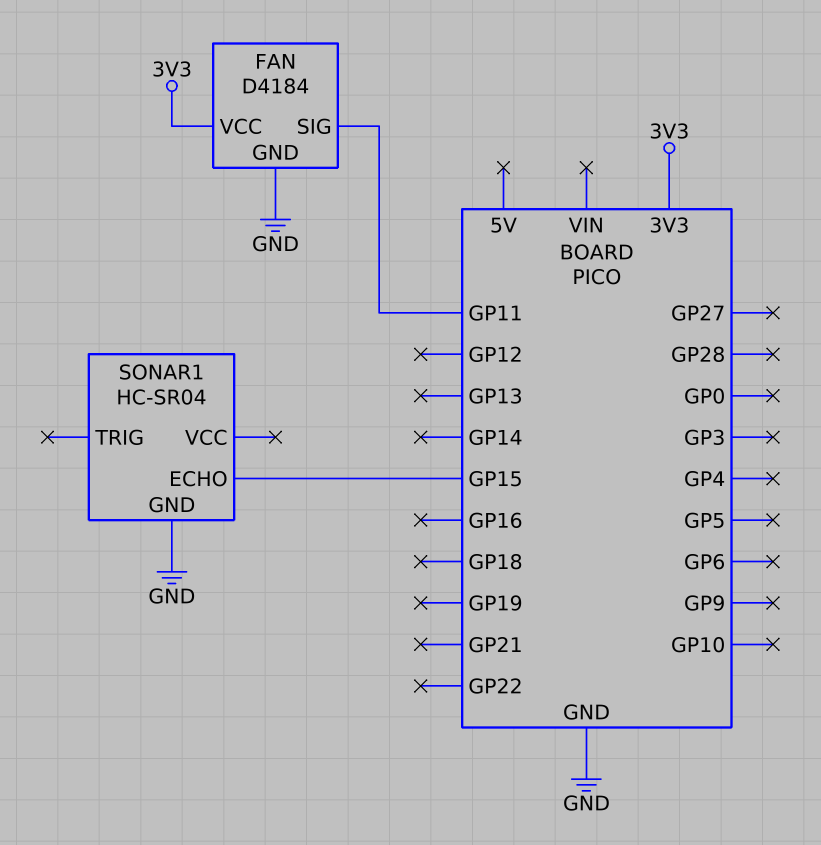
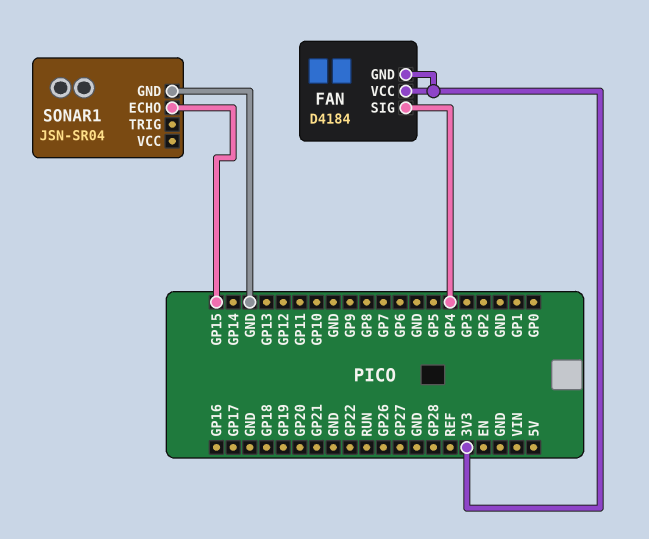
FAN pin GND: GND -> 3V3
FAN pin SIG: GP11 -> GP4
SONAR1: HC-SR04 -> JSN-SR04

